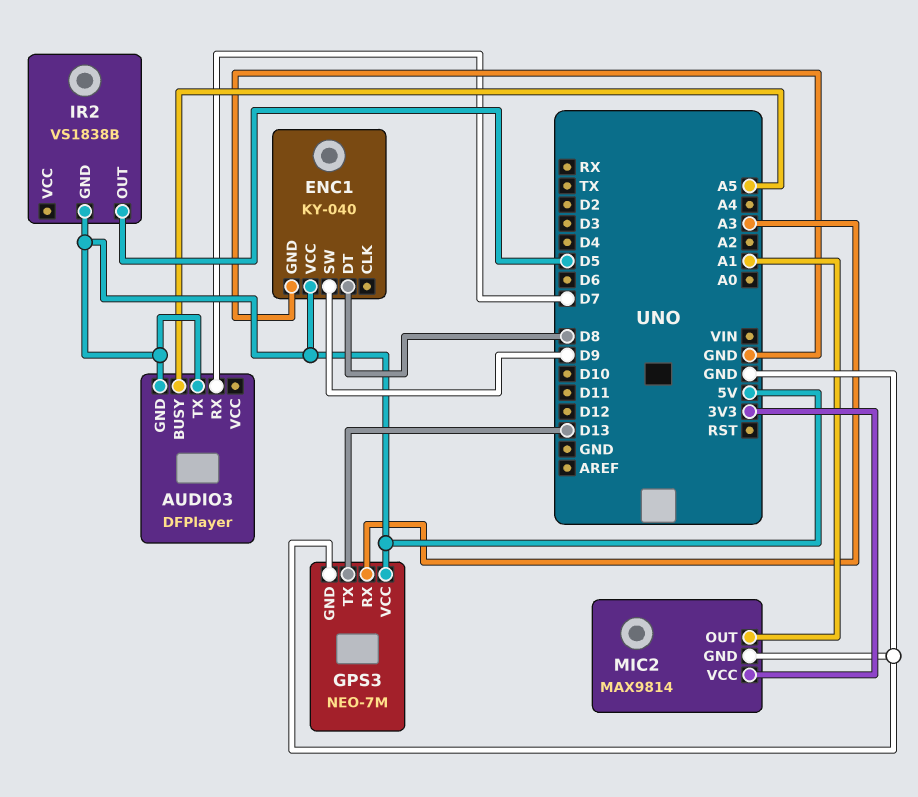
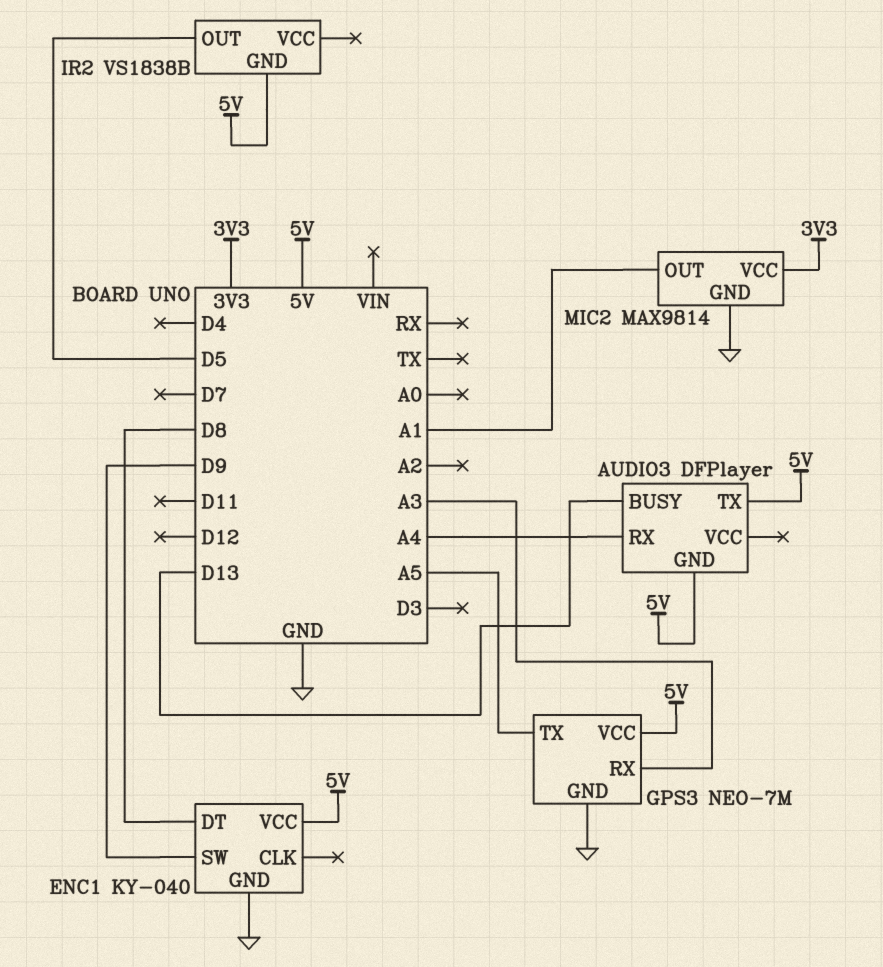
AUDIO3 pin BUSY: A5 -> D13
AUDIO3 pin RX: D7 -> A4
GPS3 pin TX: D13 -> A5

